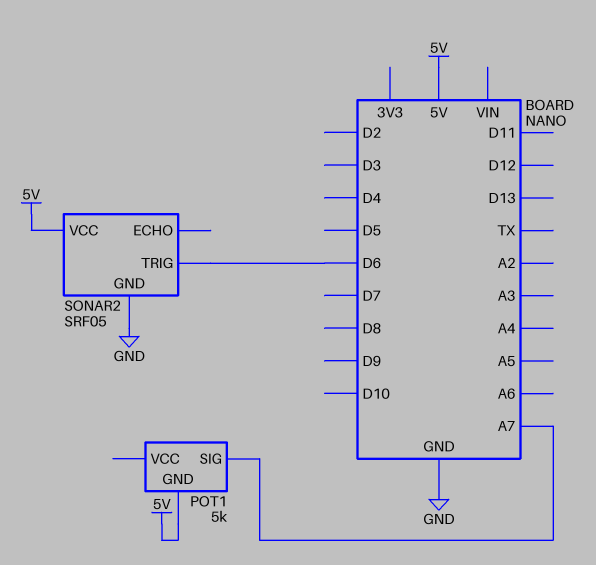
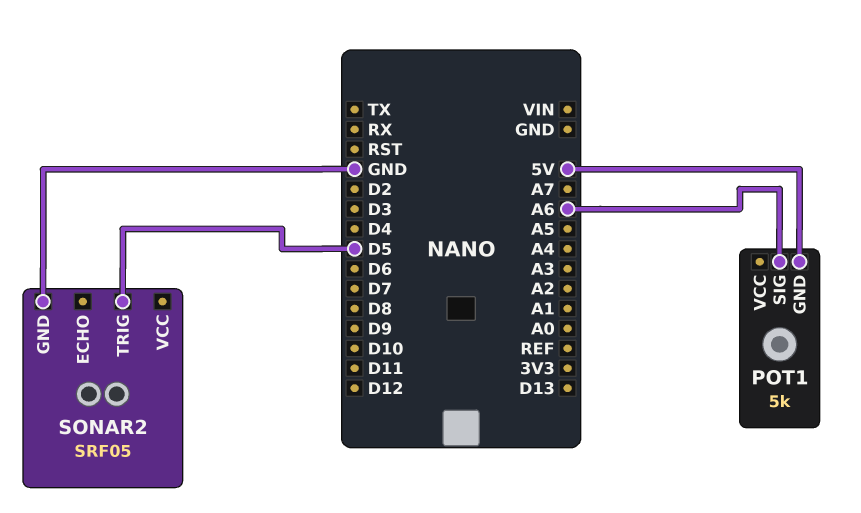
POT1 pin SIG: A7 -> A6
SONAR2 pin TRIG: D6 -> D5
SONAR2 pin VCC: 5V -> none

